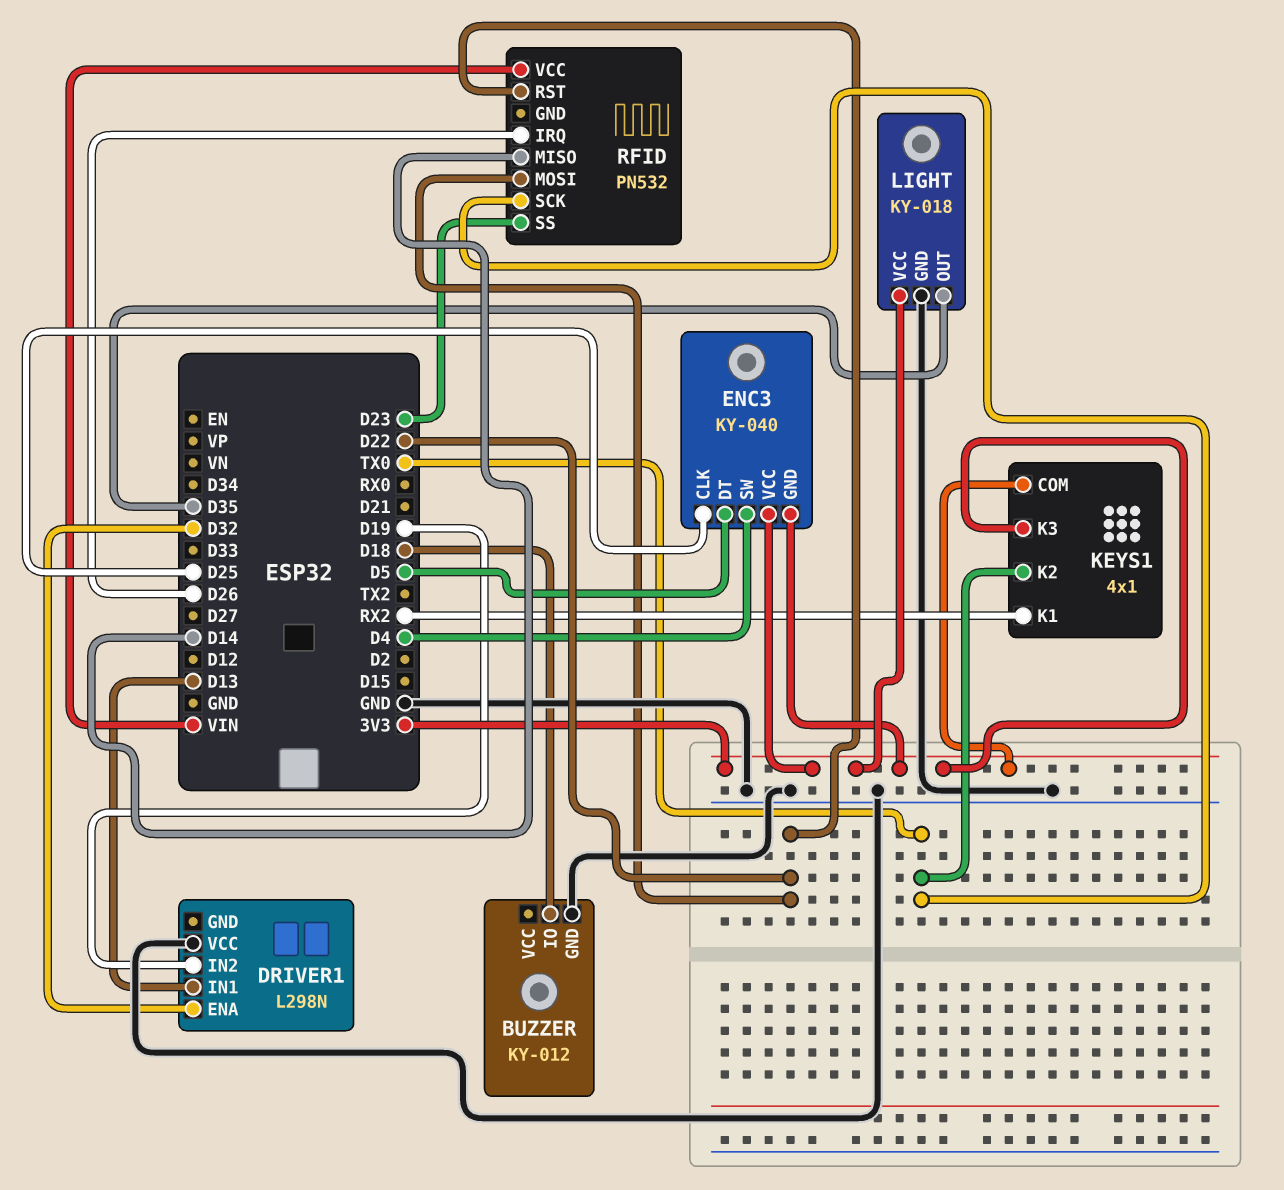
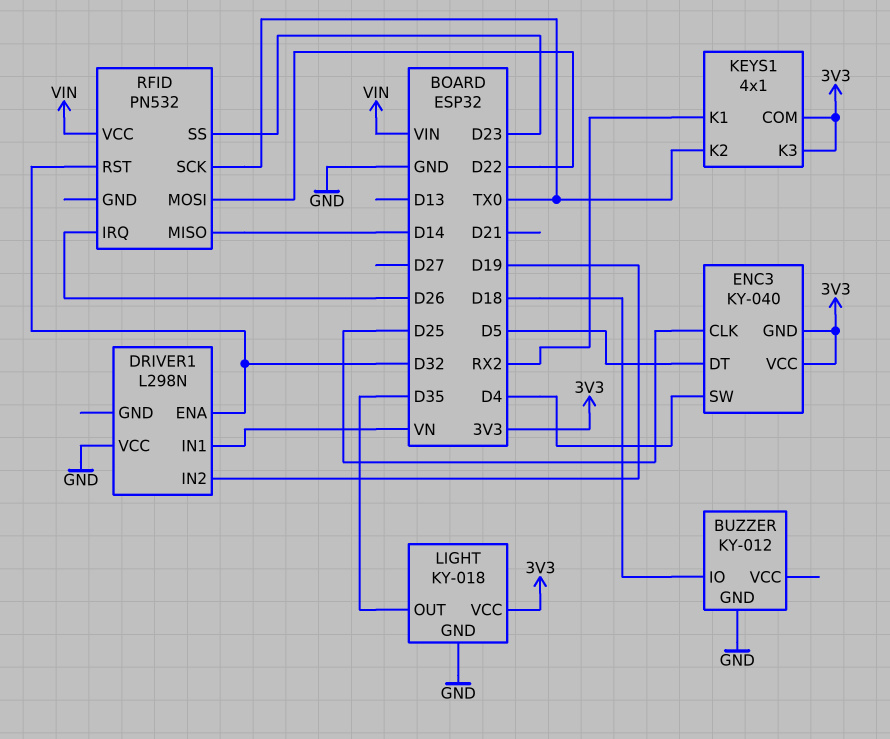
DRIVER1 pin IN1: D13 -> VN
RFID pin RST: D22 -> D32

